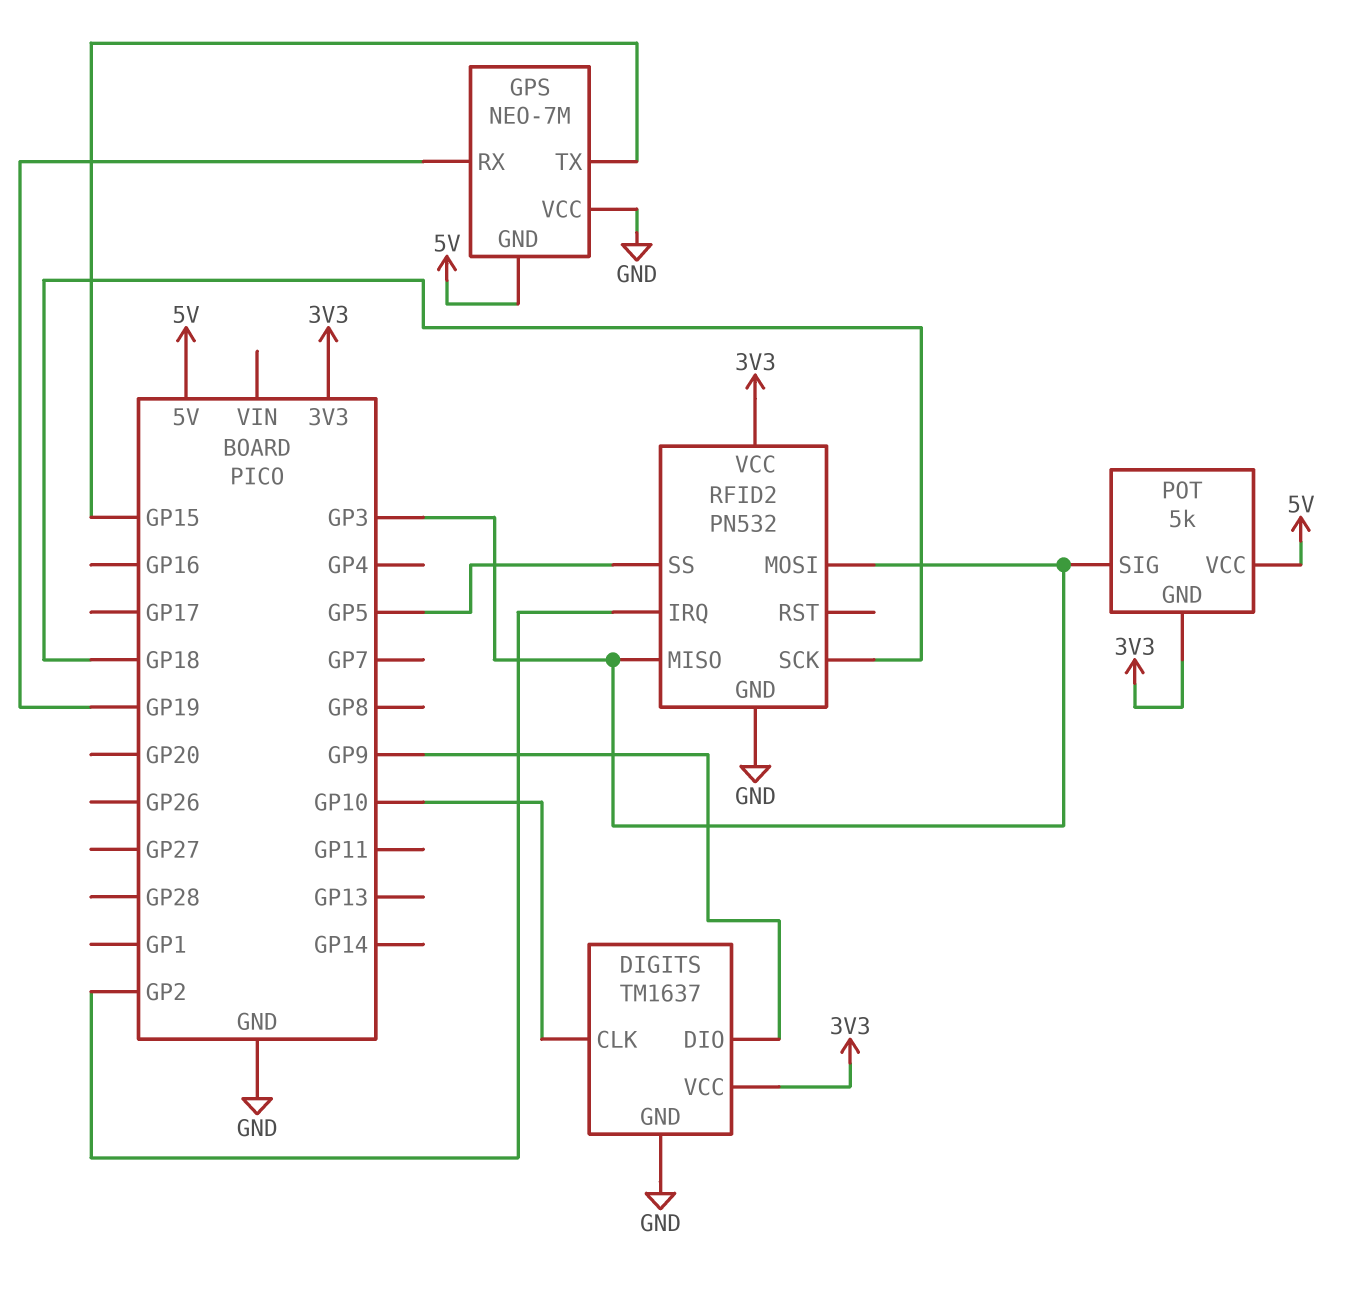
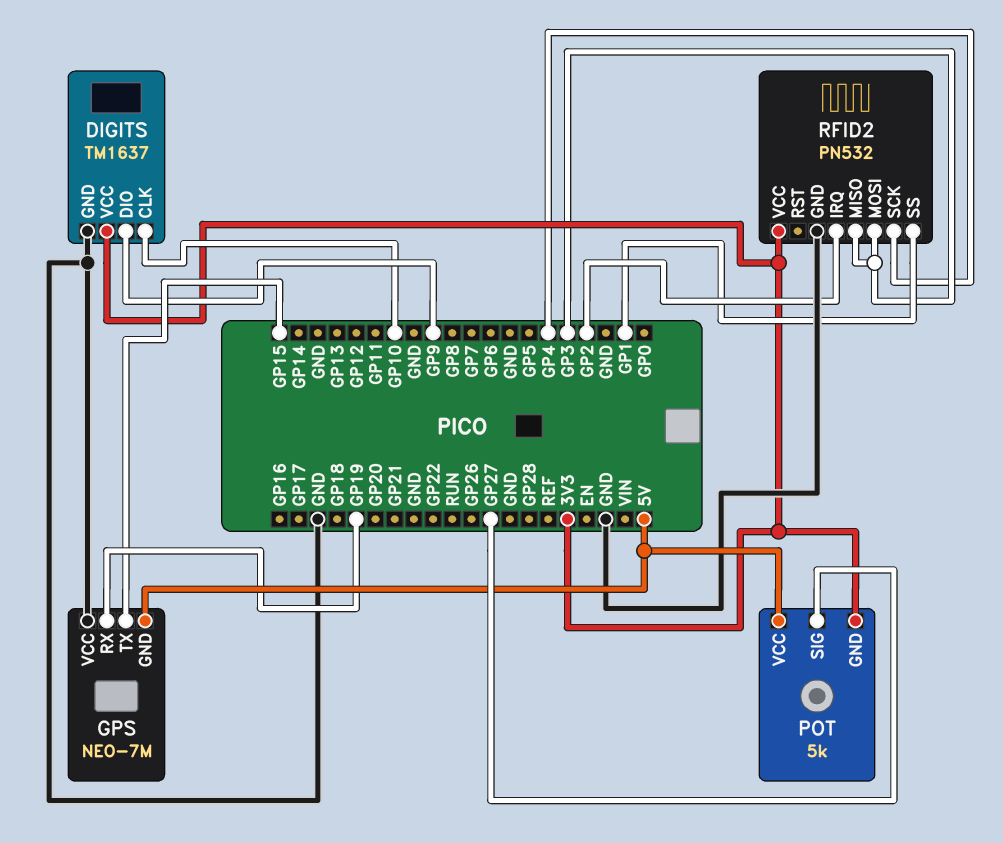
POT pin SIG: GP3 -> GP27
RFID2 pin SCK: GP18 -> GP4
RFID2 pin SS: GP5 -> GP1

